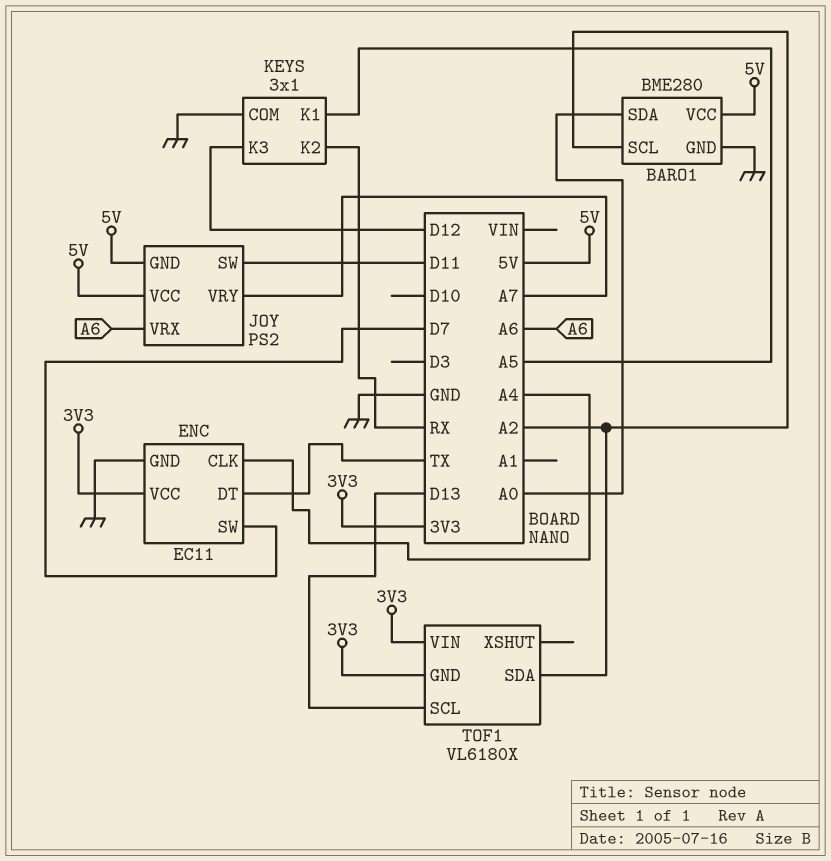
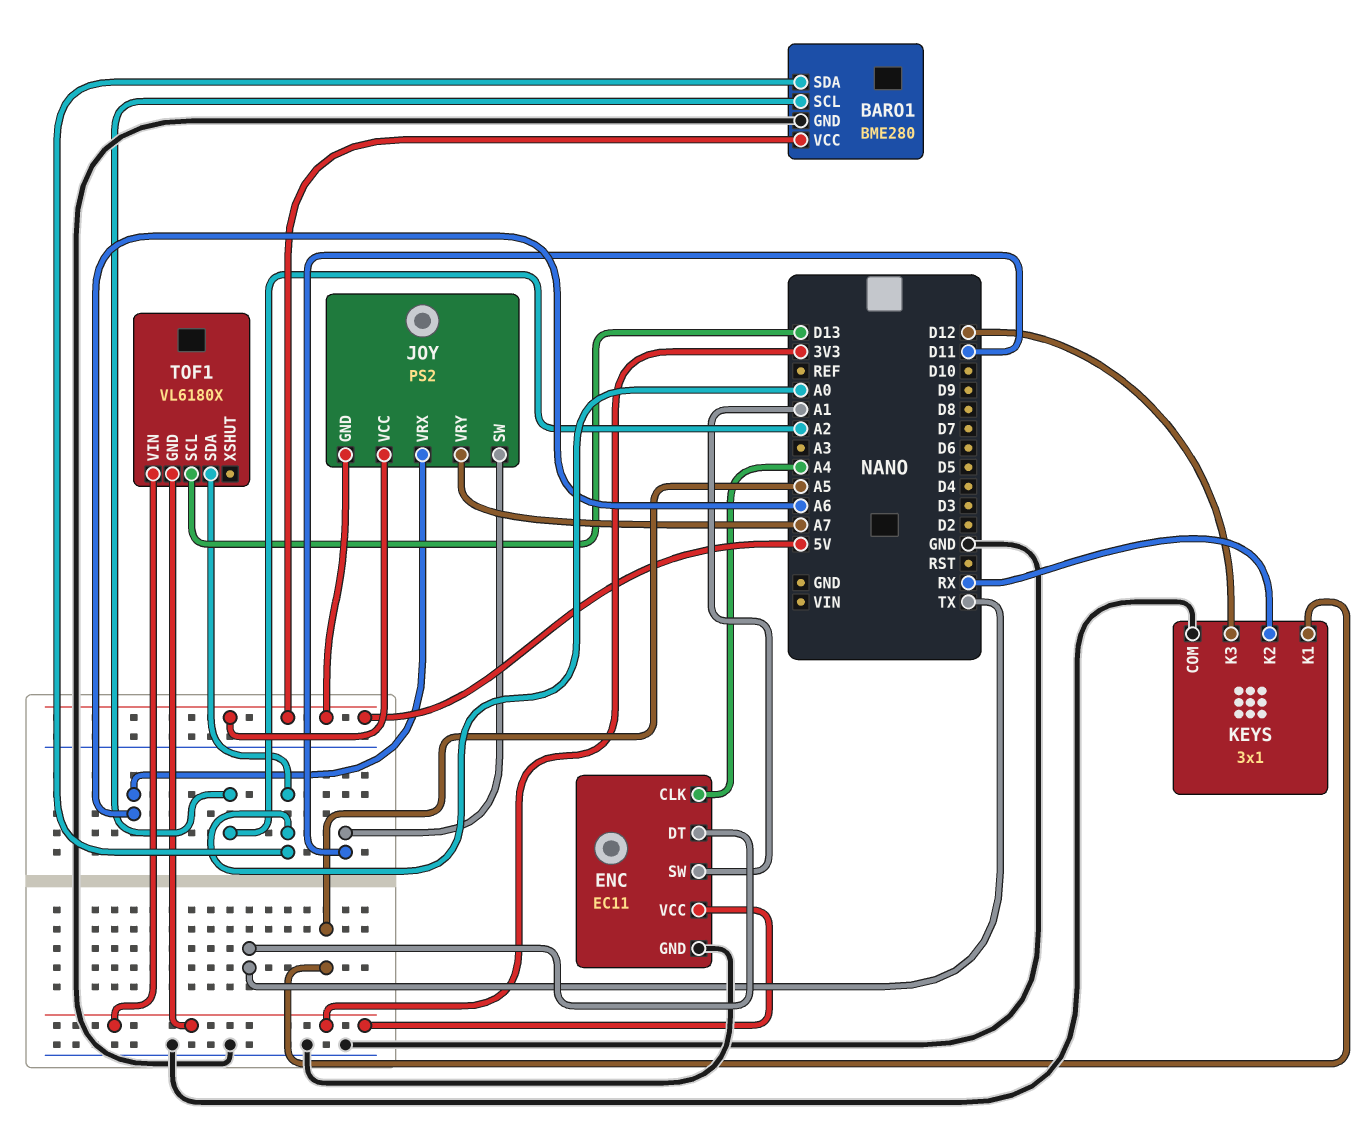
ENC pin SW: D7 -> A1
TOF1 pin SDA: A2 -> A0

